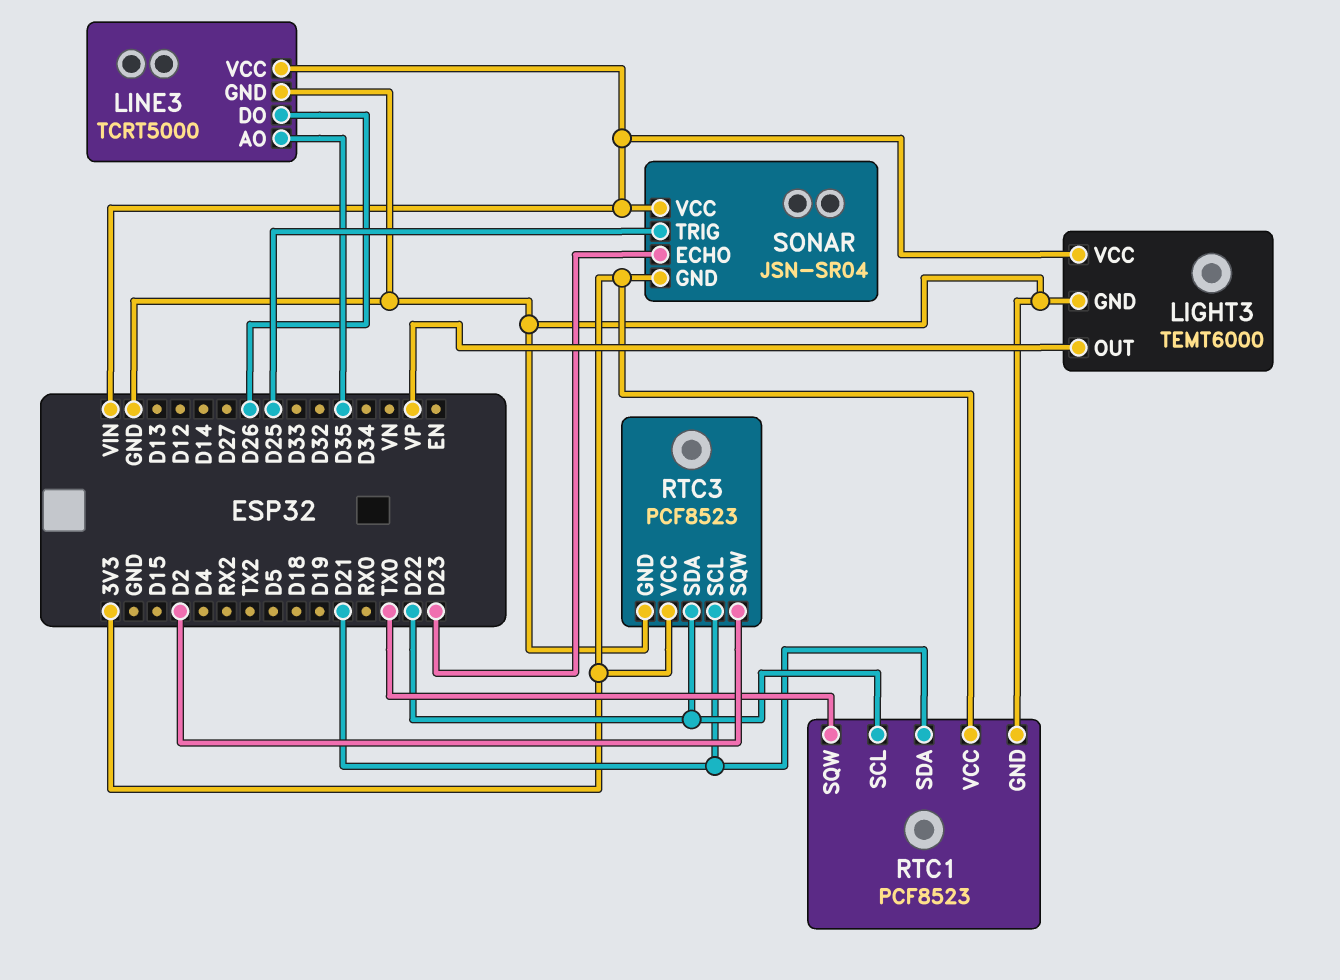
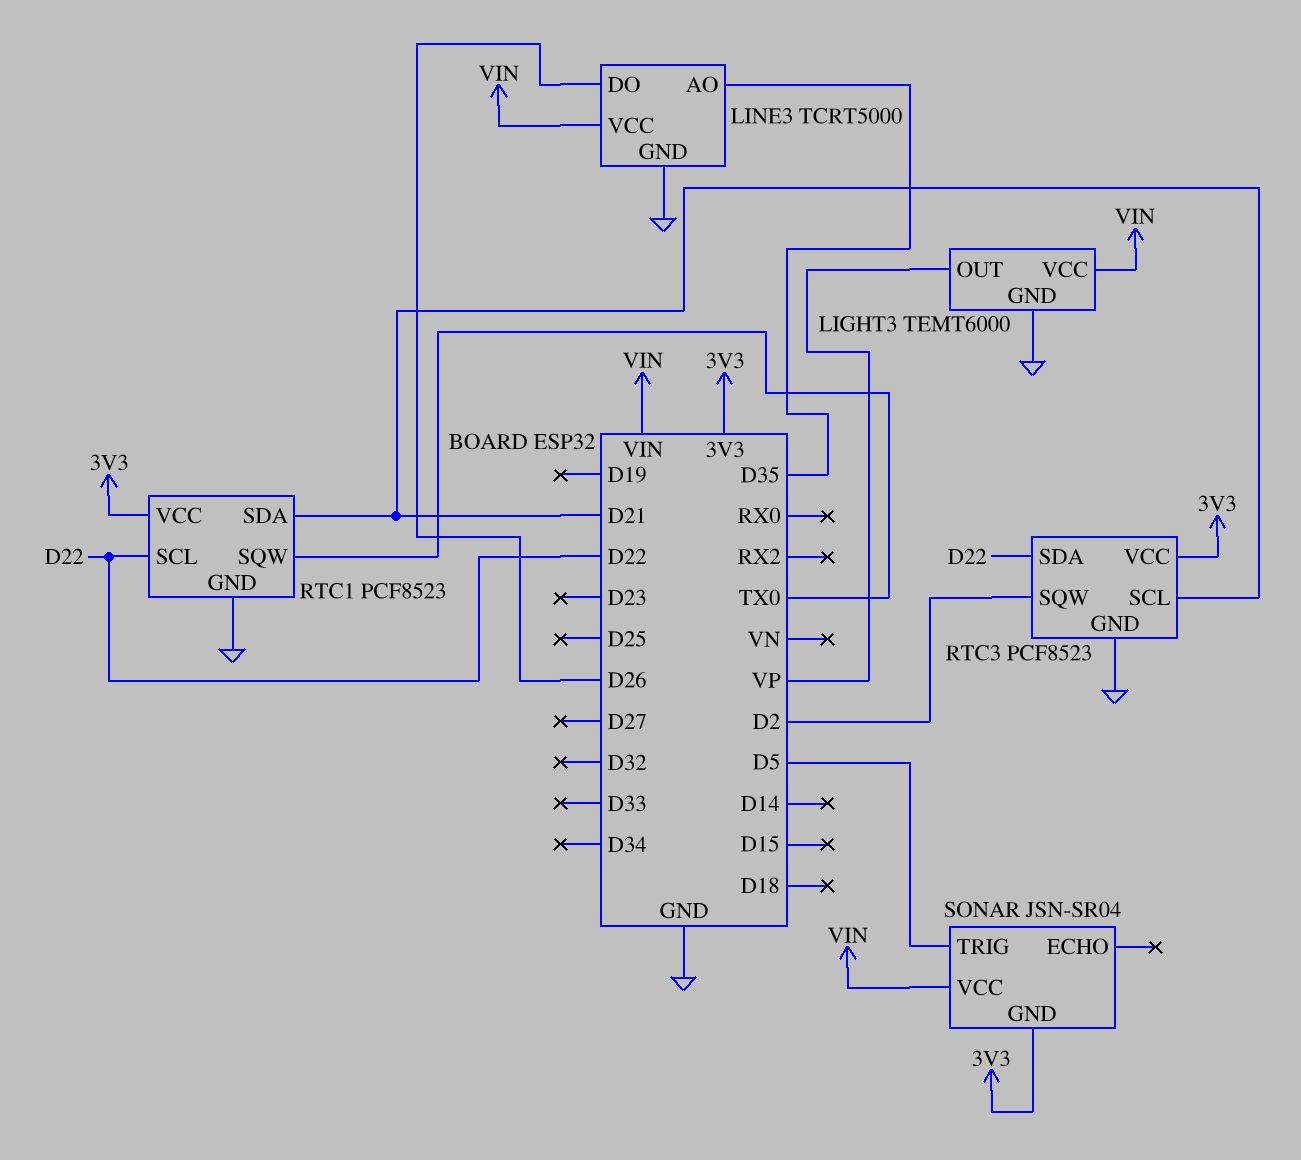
SONAR pin ECHO: D23 -> none
SONAR pin TRIG: D25 -> D5

